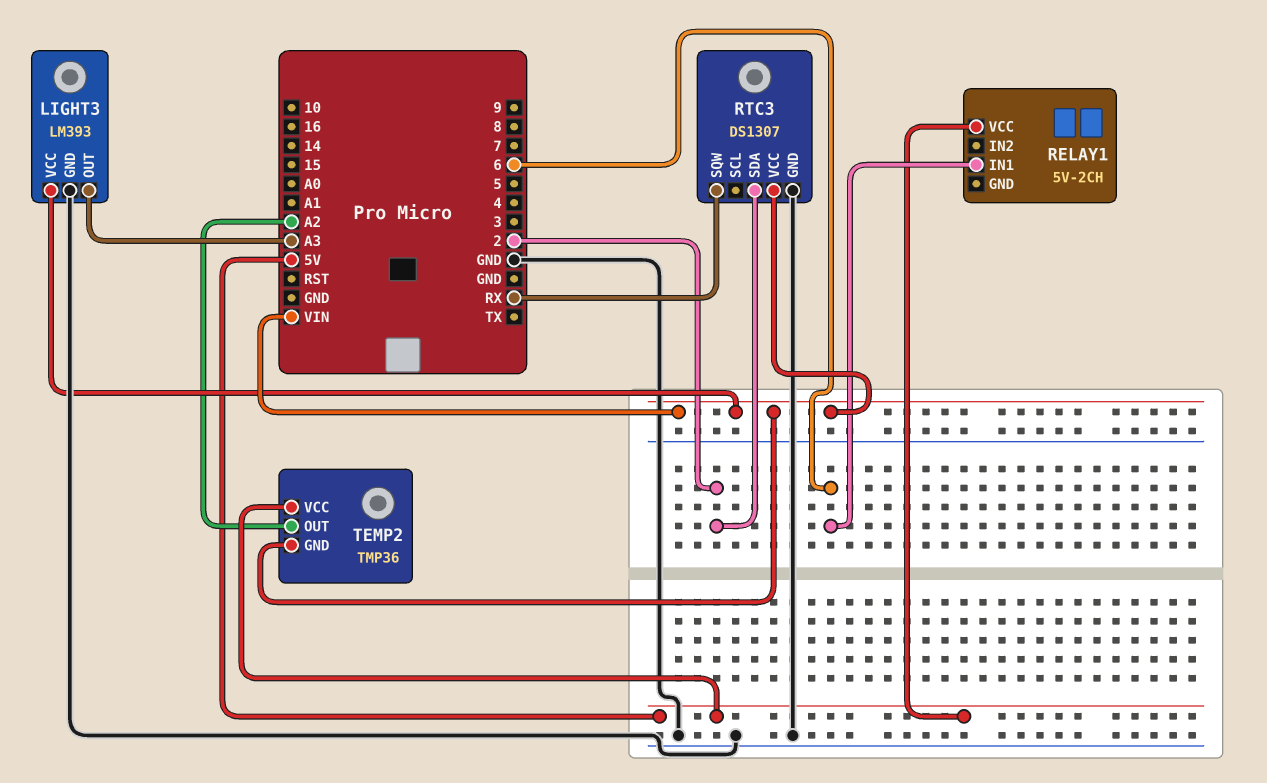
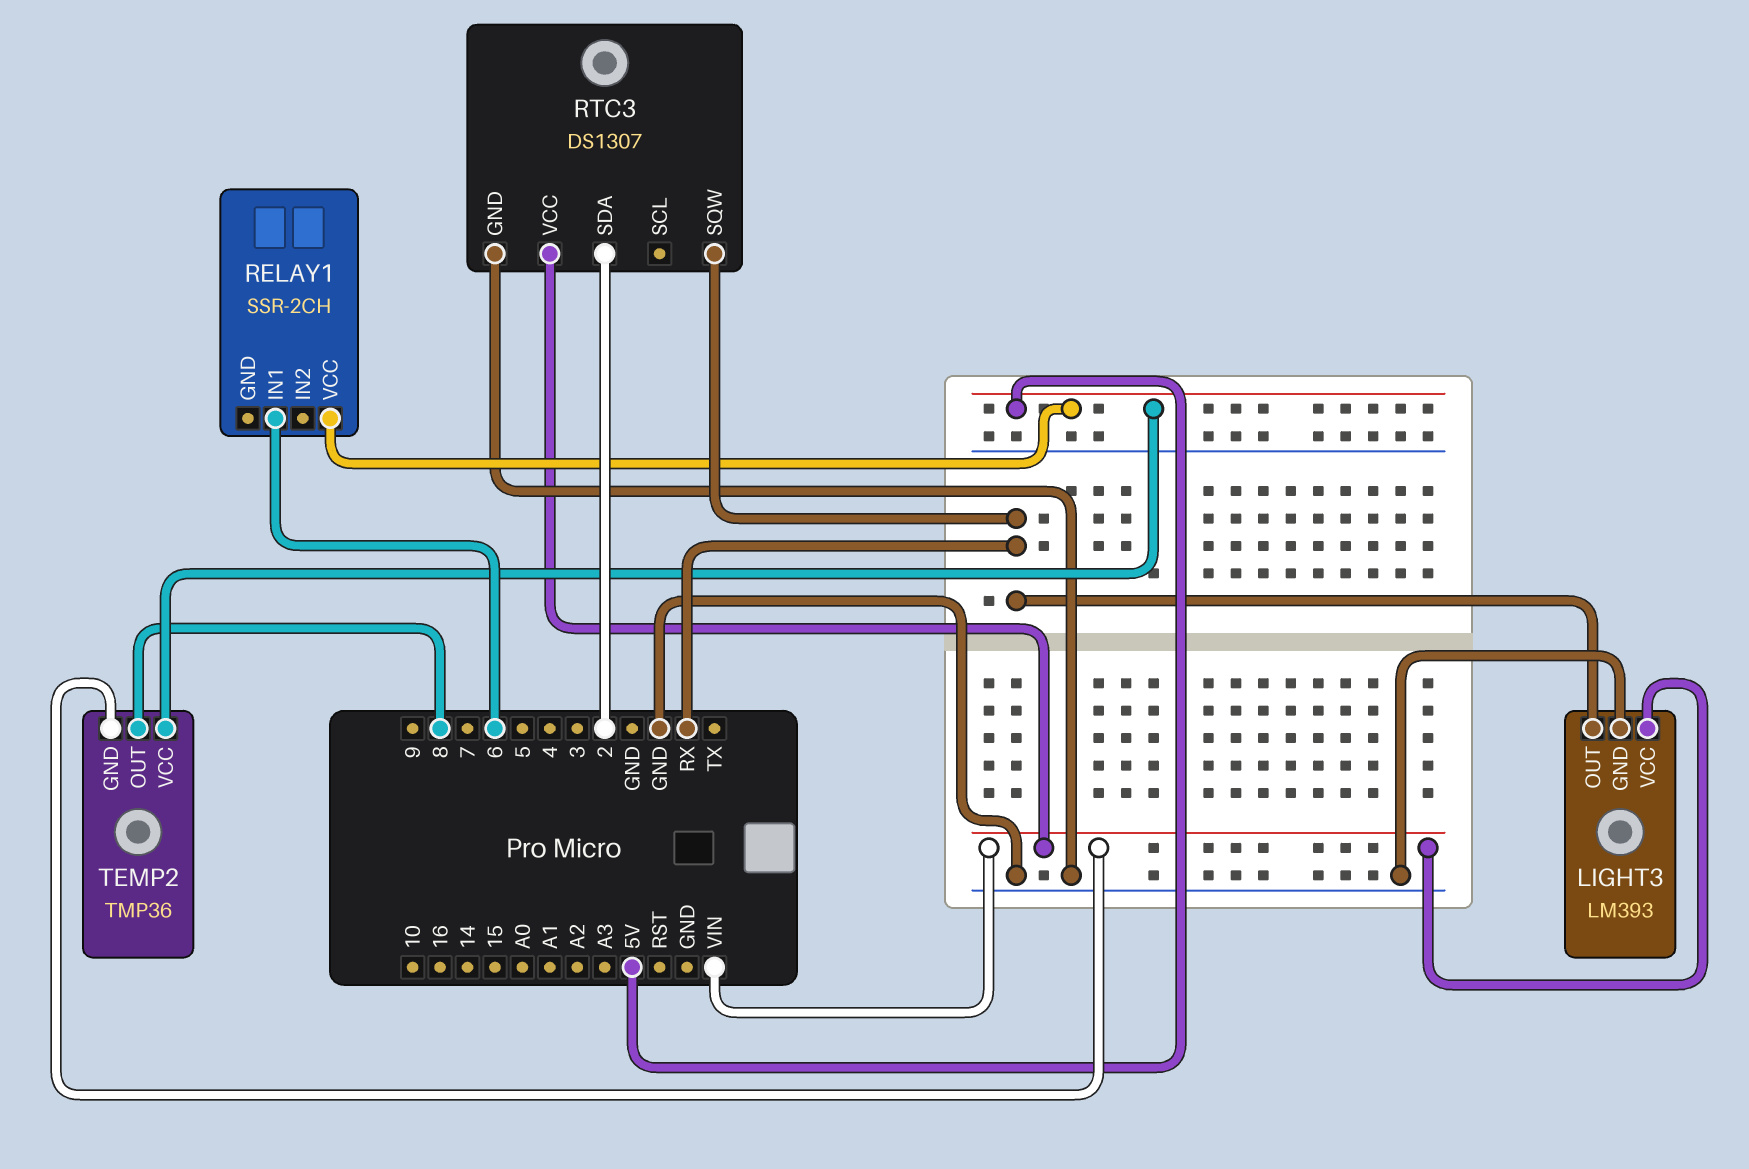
LIGHT3 pin OUT: A3 -> RX
RELAY1: 5V-2CH -> SSR-2CH
TEMP2 pin OUT: A2 -> 8

